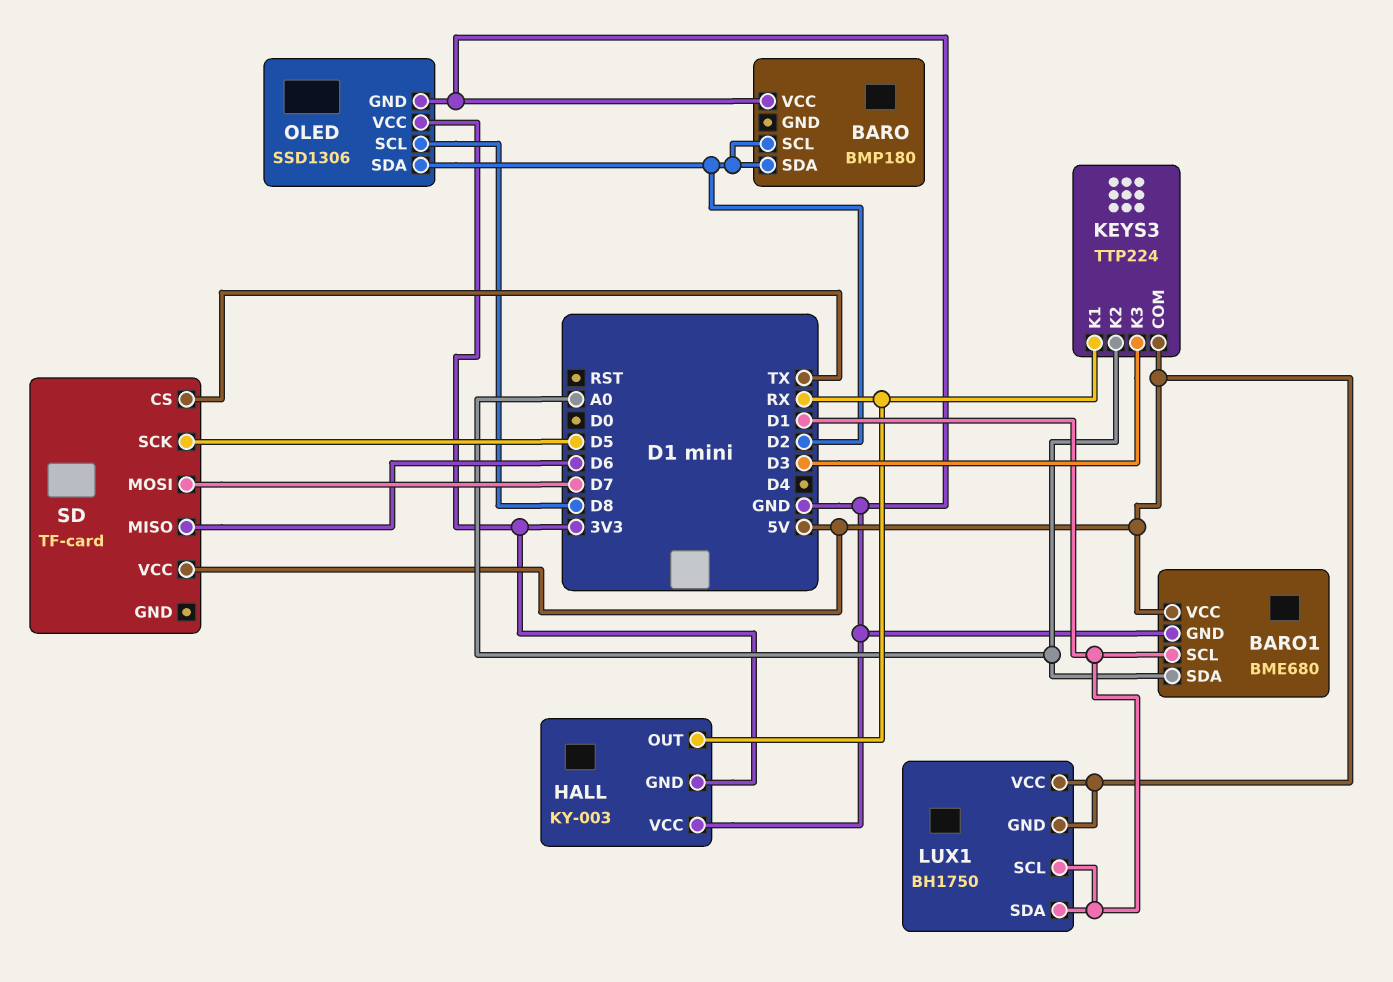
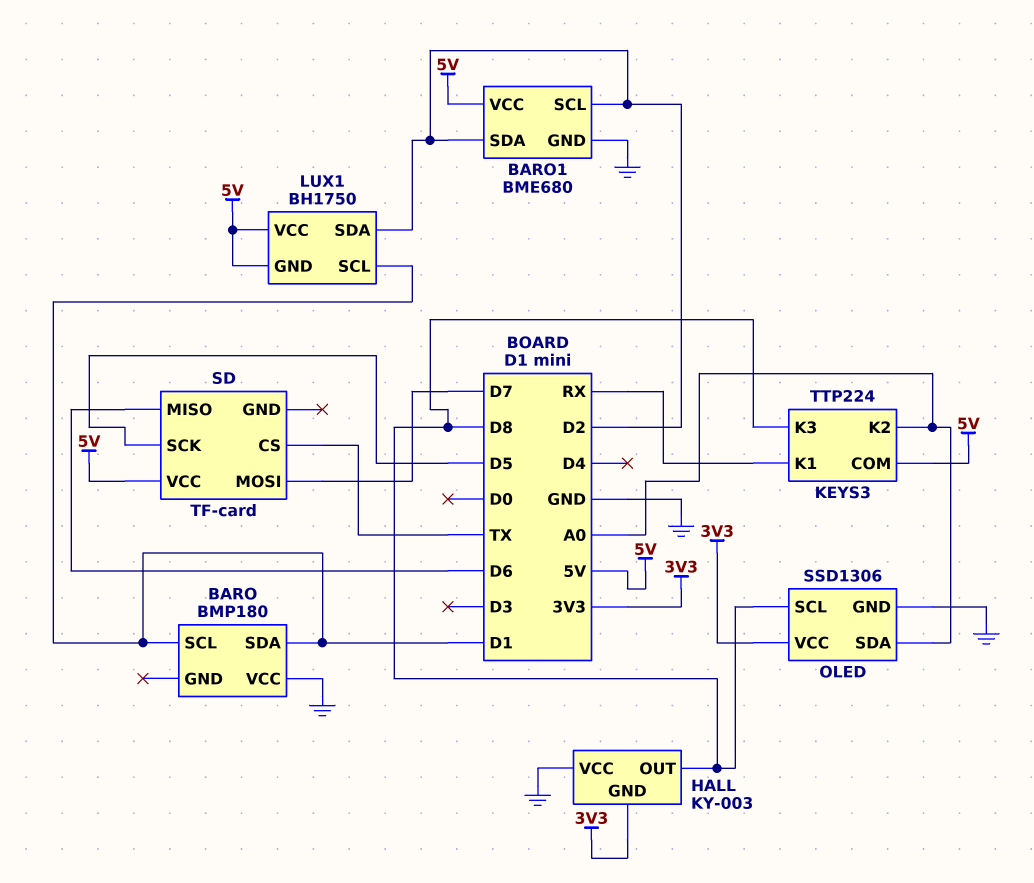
BARO pin SCL: D2 -> D1
BARO pin SDA: D2 -> D1
BARO1 pin SCL: D1 -> D2
BARO1 pin SDA: A0 -> D2
HALL pin OUT: RX -> D8
KEYS3 pin K3: D3 -> D8
LUX1 pin SDA: D1 -> D2
OLED pin SDA: D2 -> A0

